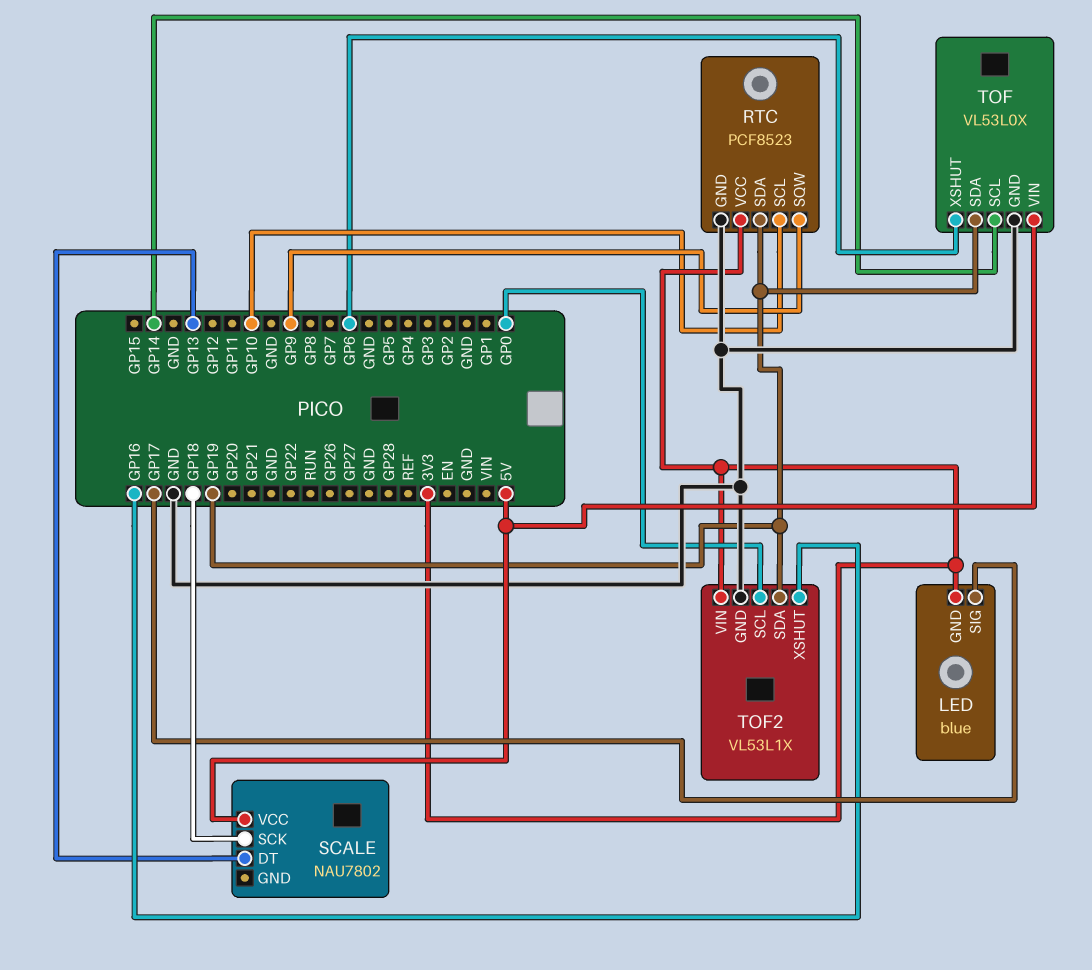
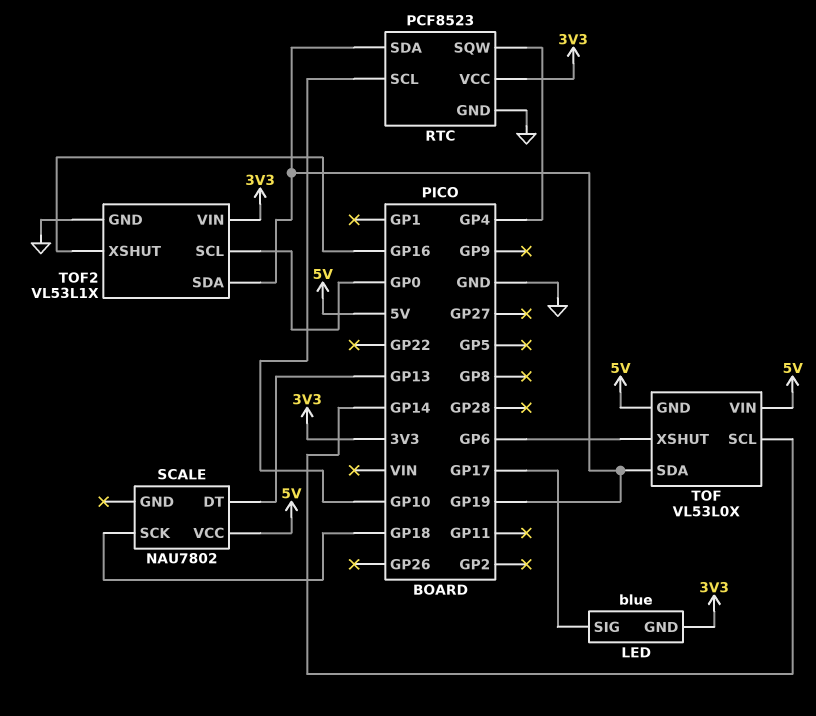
RTC pin SQW: GP9 -> GP4
TOF pin GND: GND -> 5V

